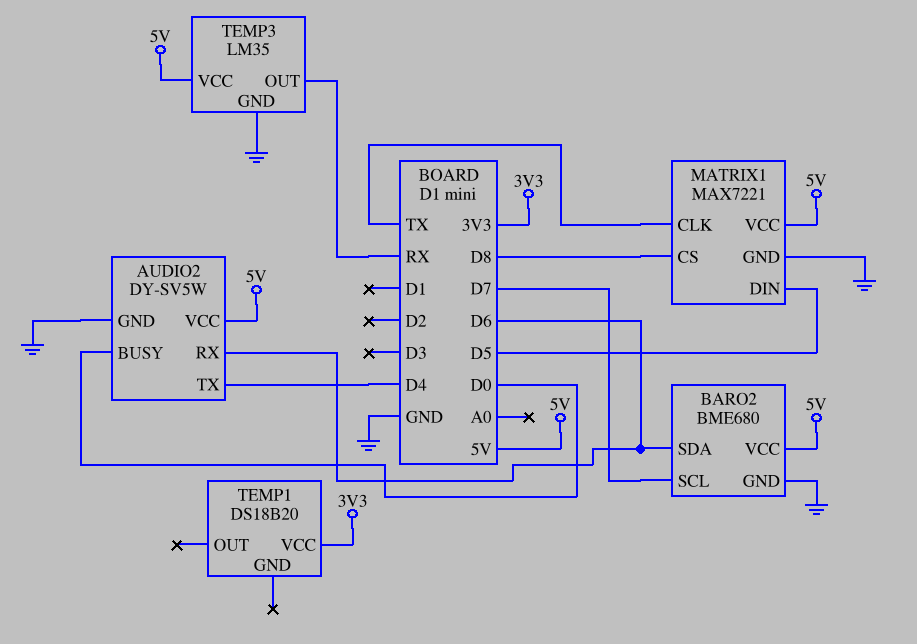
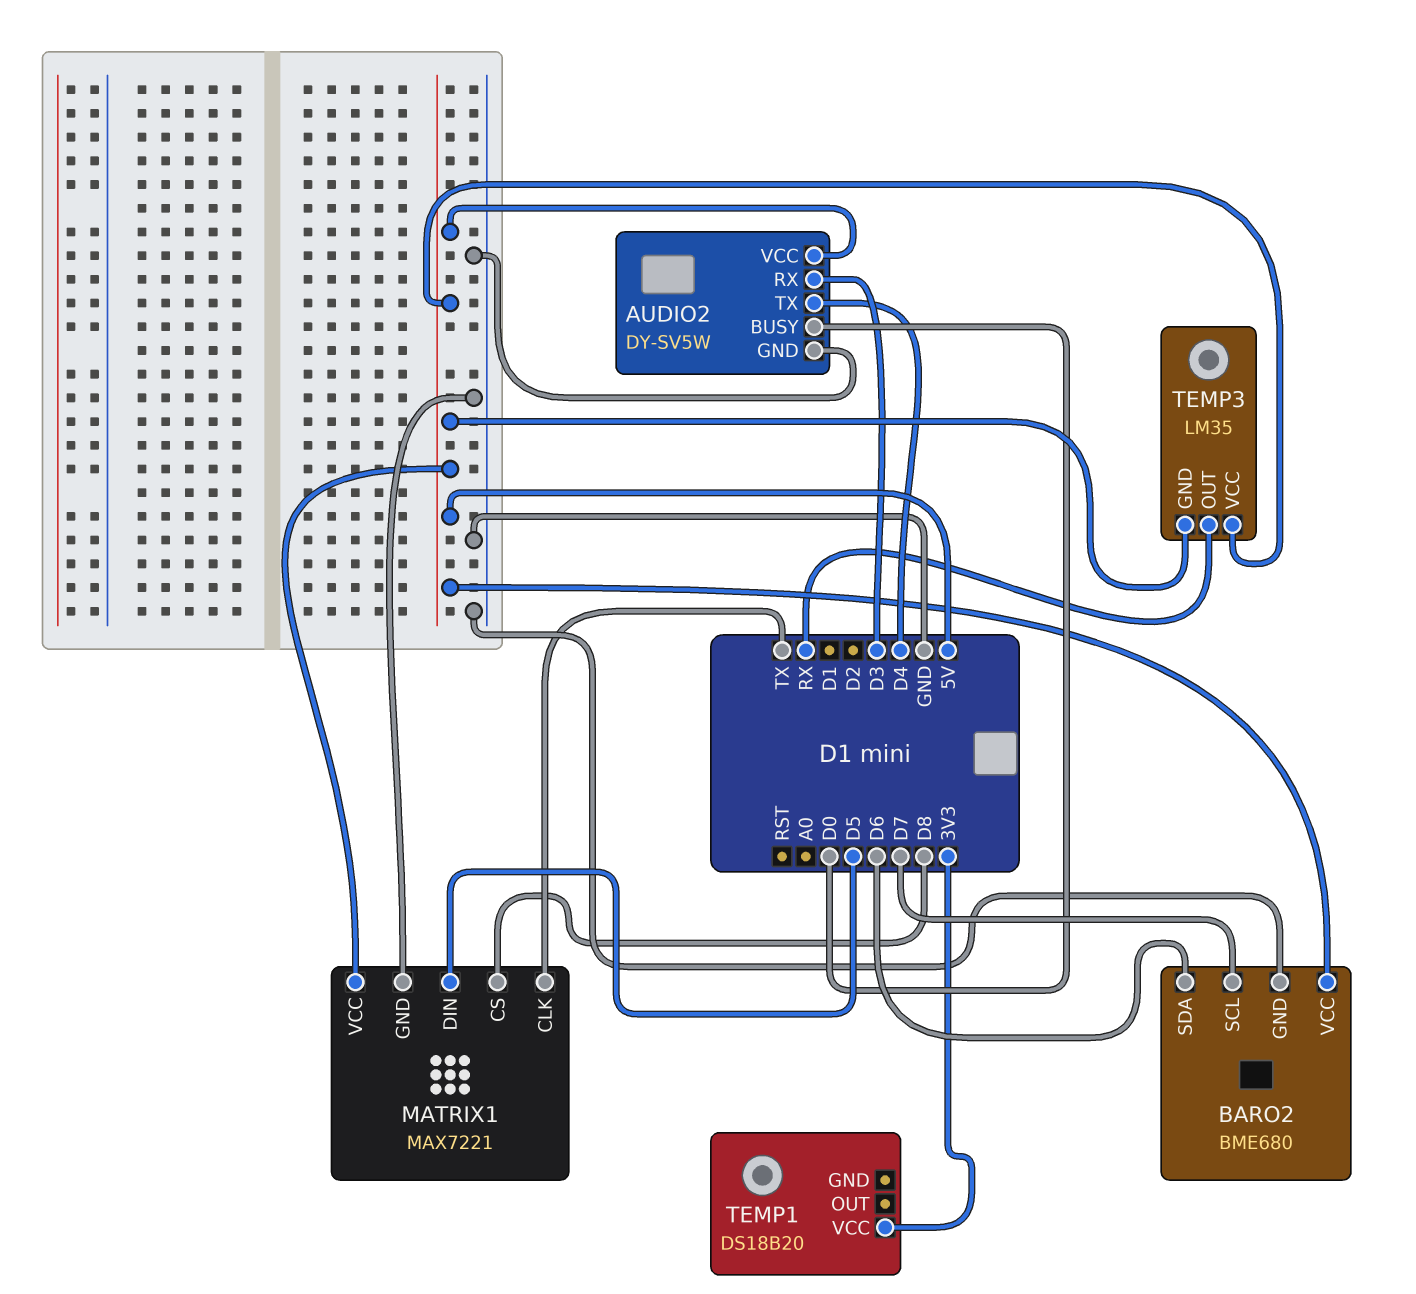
AUDIO2 pin RX: D6 -> D3
TEMP3 pin GND: GND -> 5V

